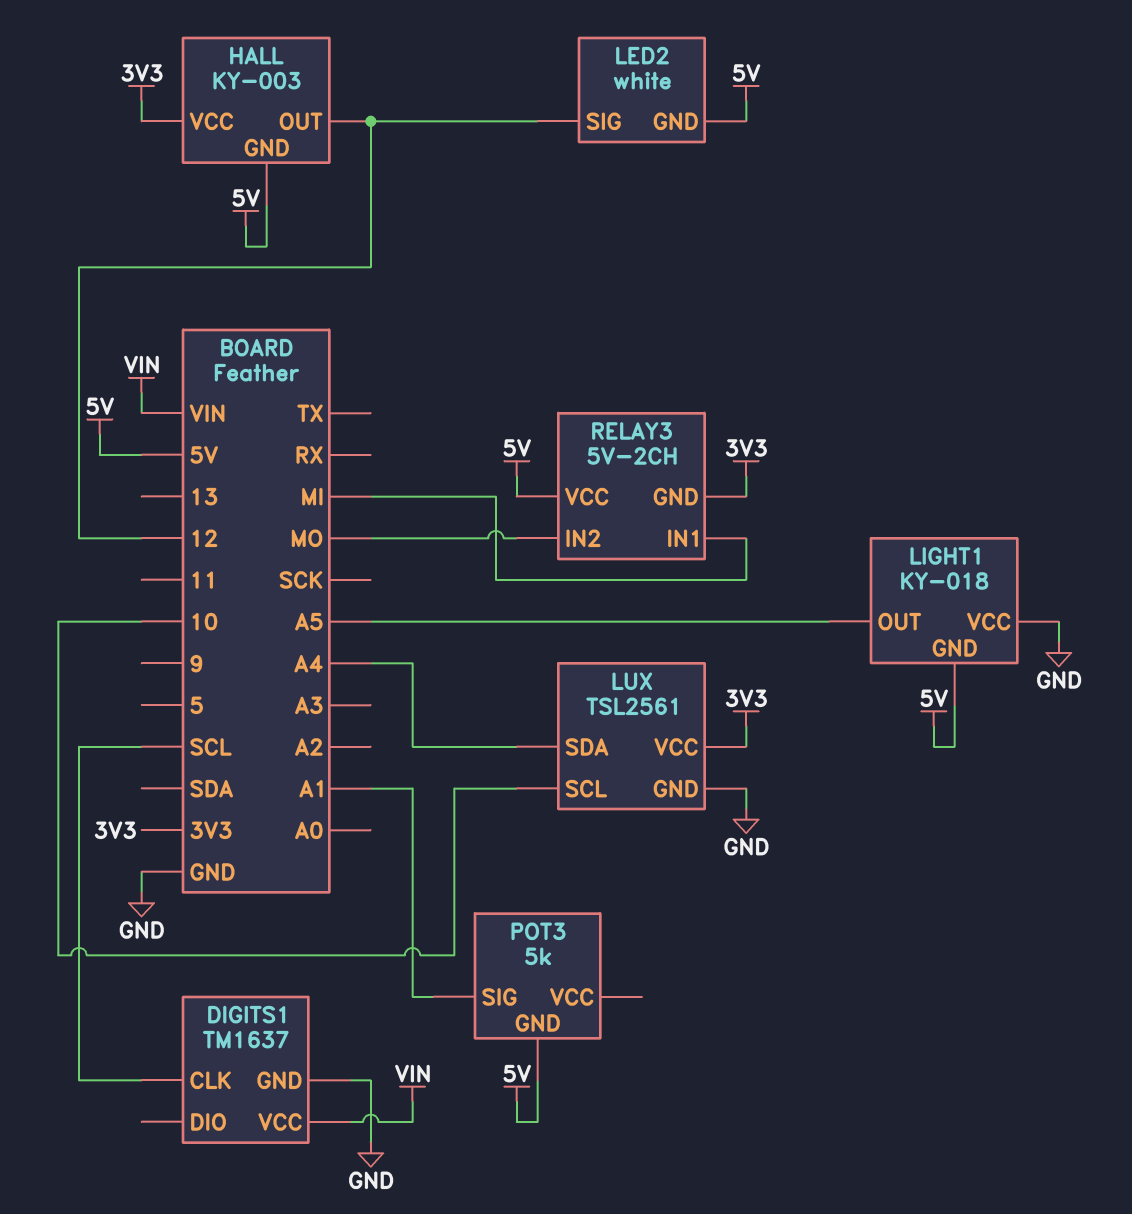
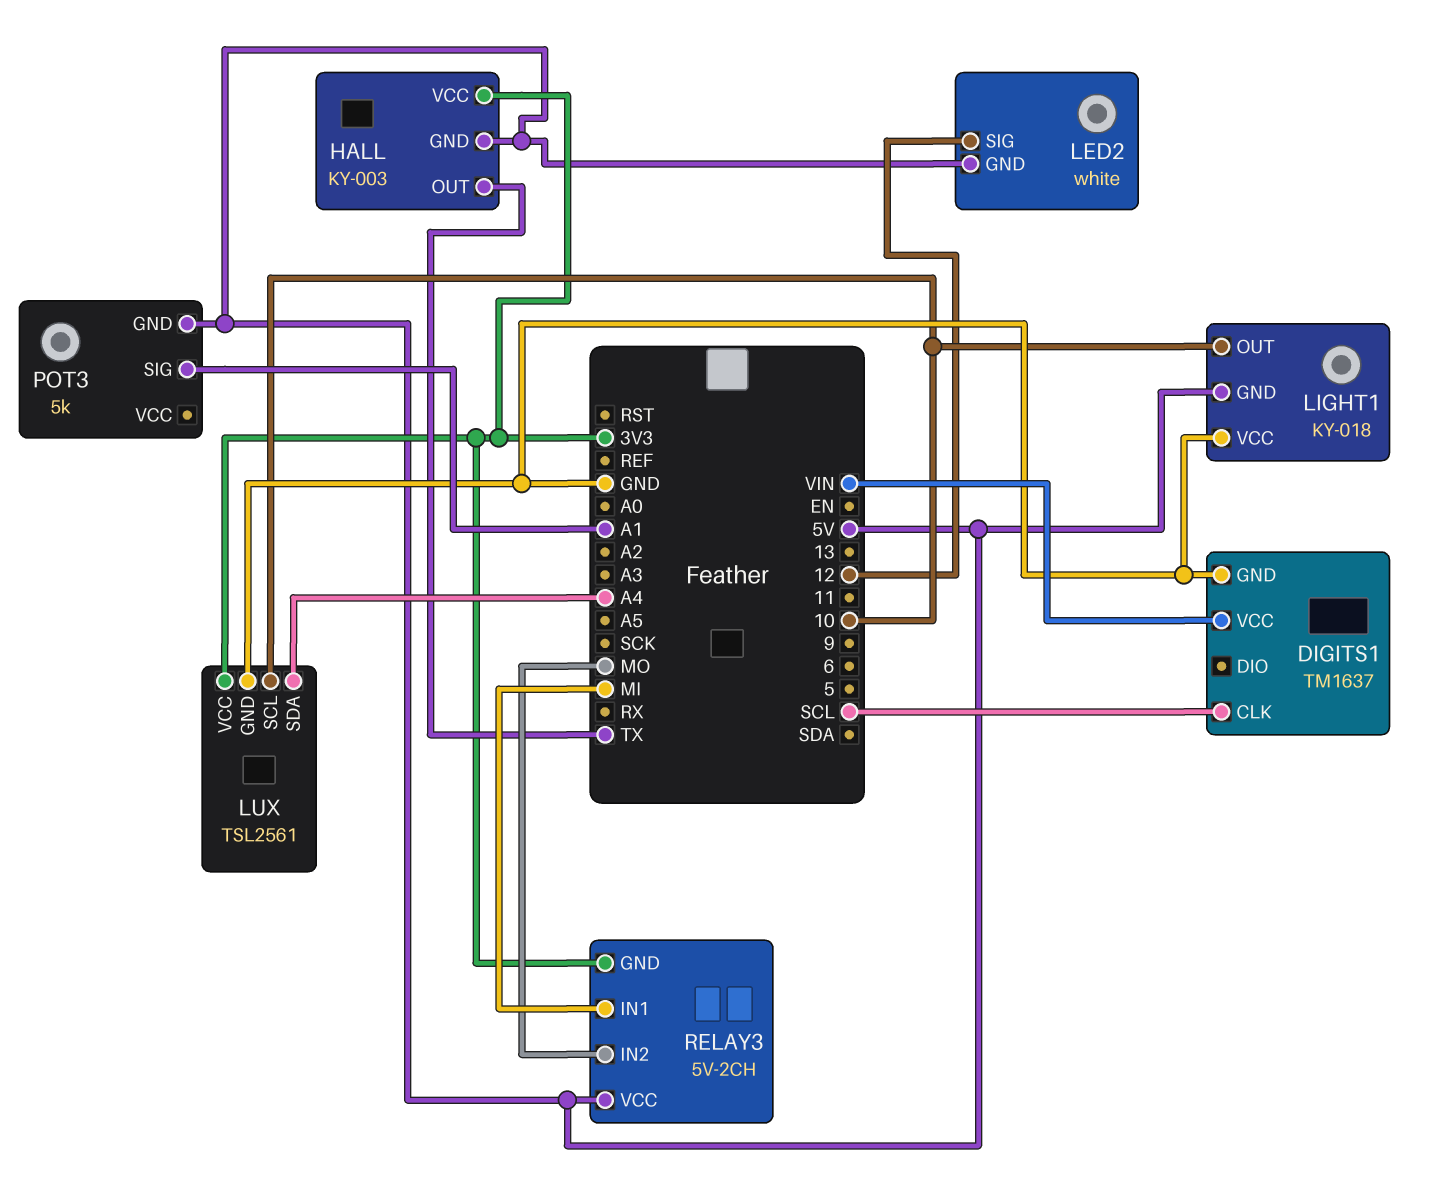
HALL pin OUT: 12 -> TX
LIGHT1 pin OUT: A5 -> 10

